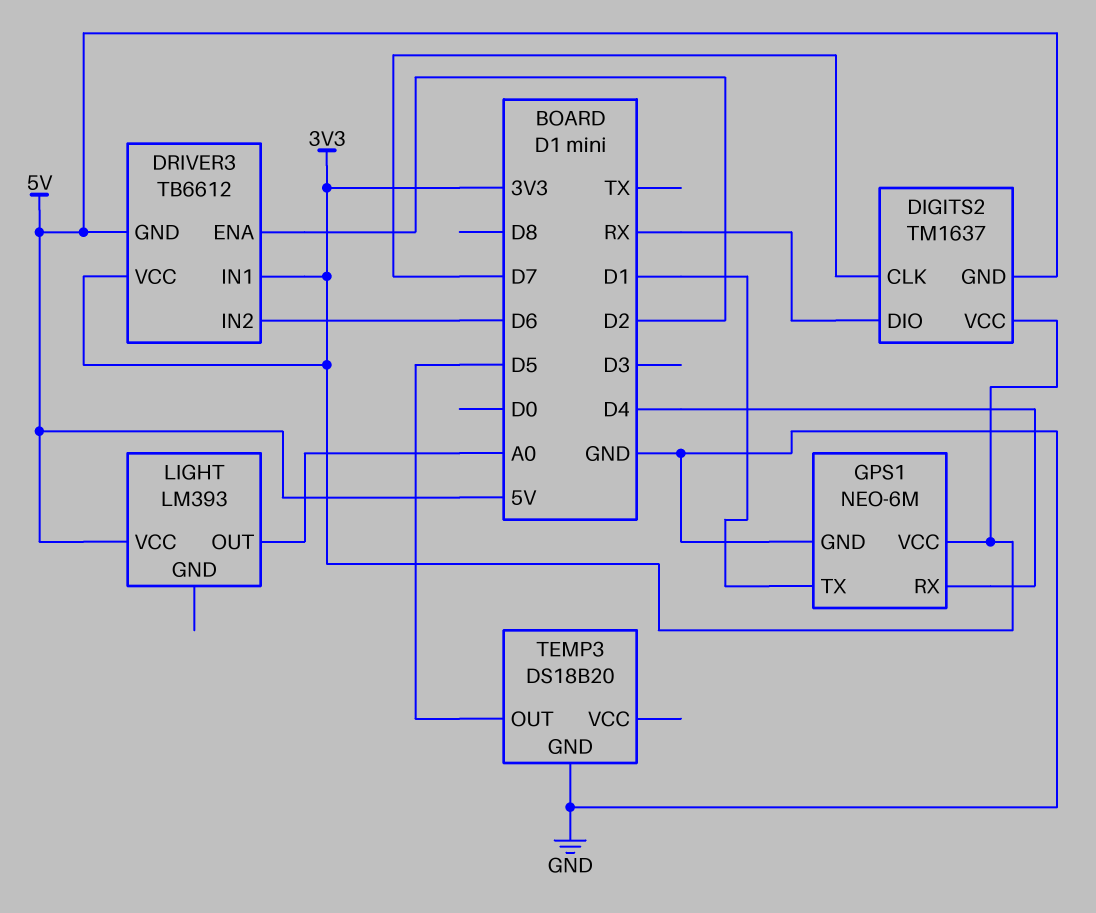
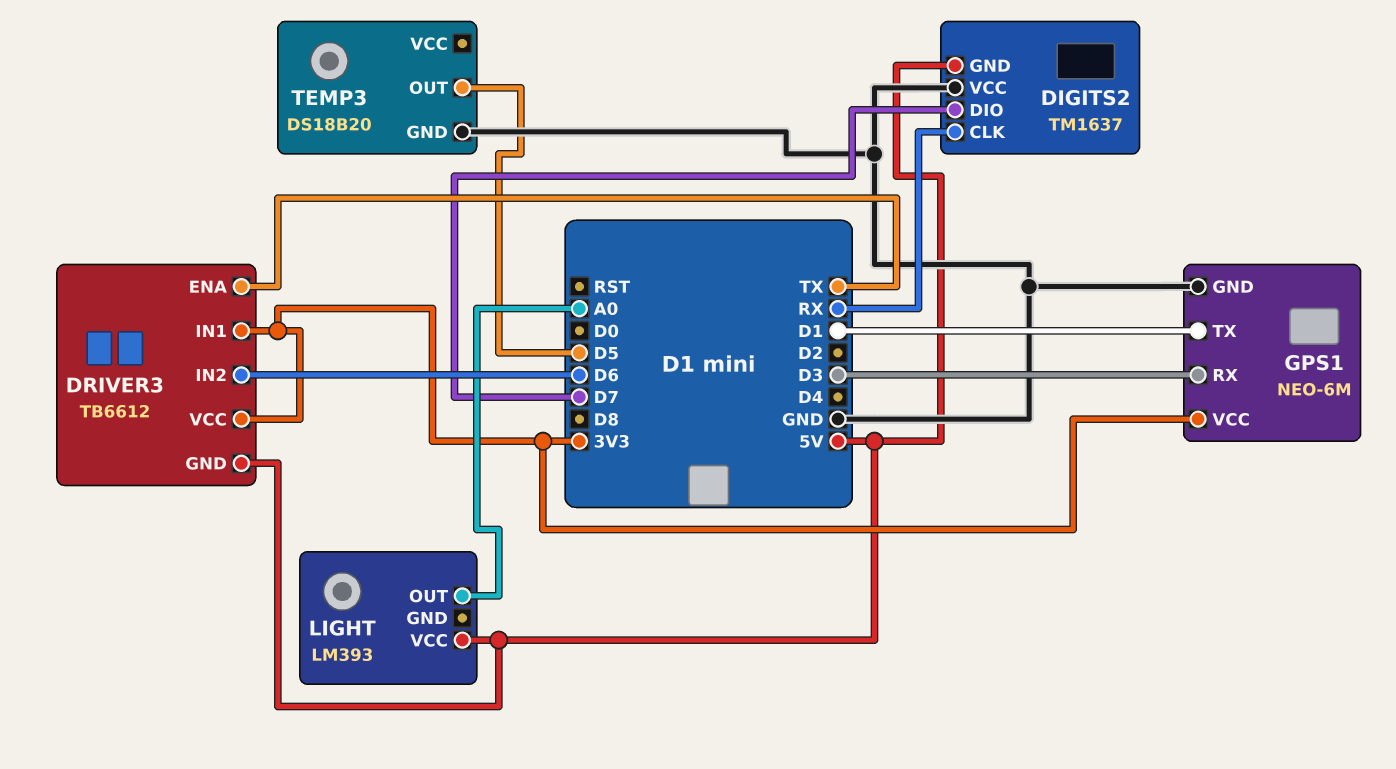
DIGITS2 pin CLK: D7 -> RX
DIGITS2 pin DIO: RX -> D7
DIGITS2 pin VCC: 3V3 -> GND
DRIVER3 pin ENA: D2 -> TX
GPS1 pin RX: D4 -> D3

